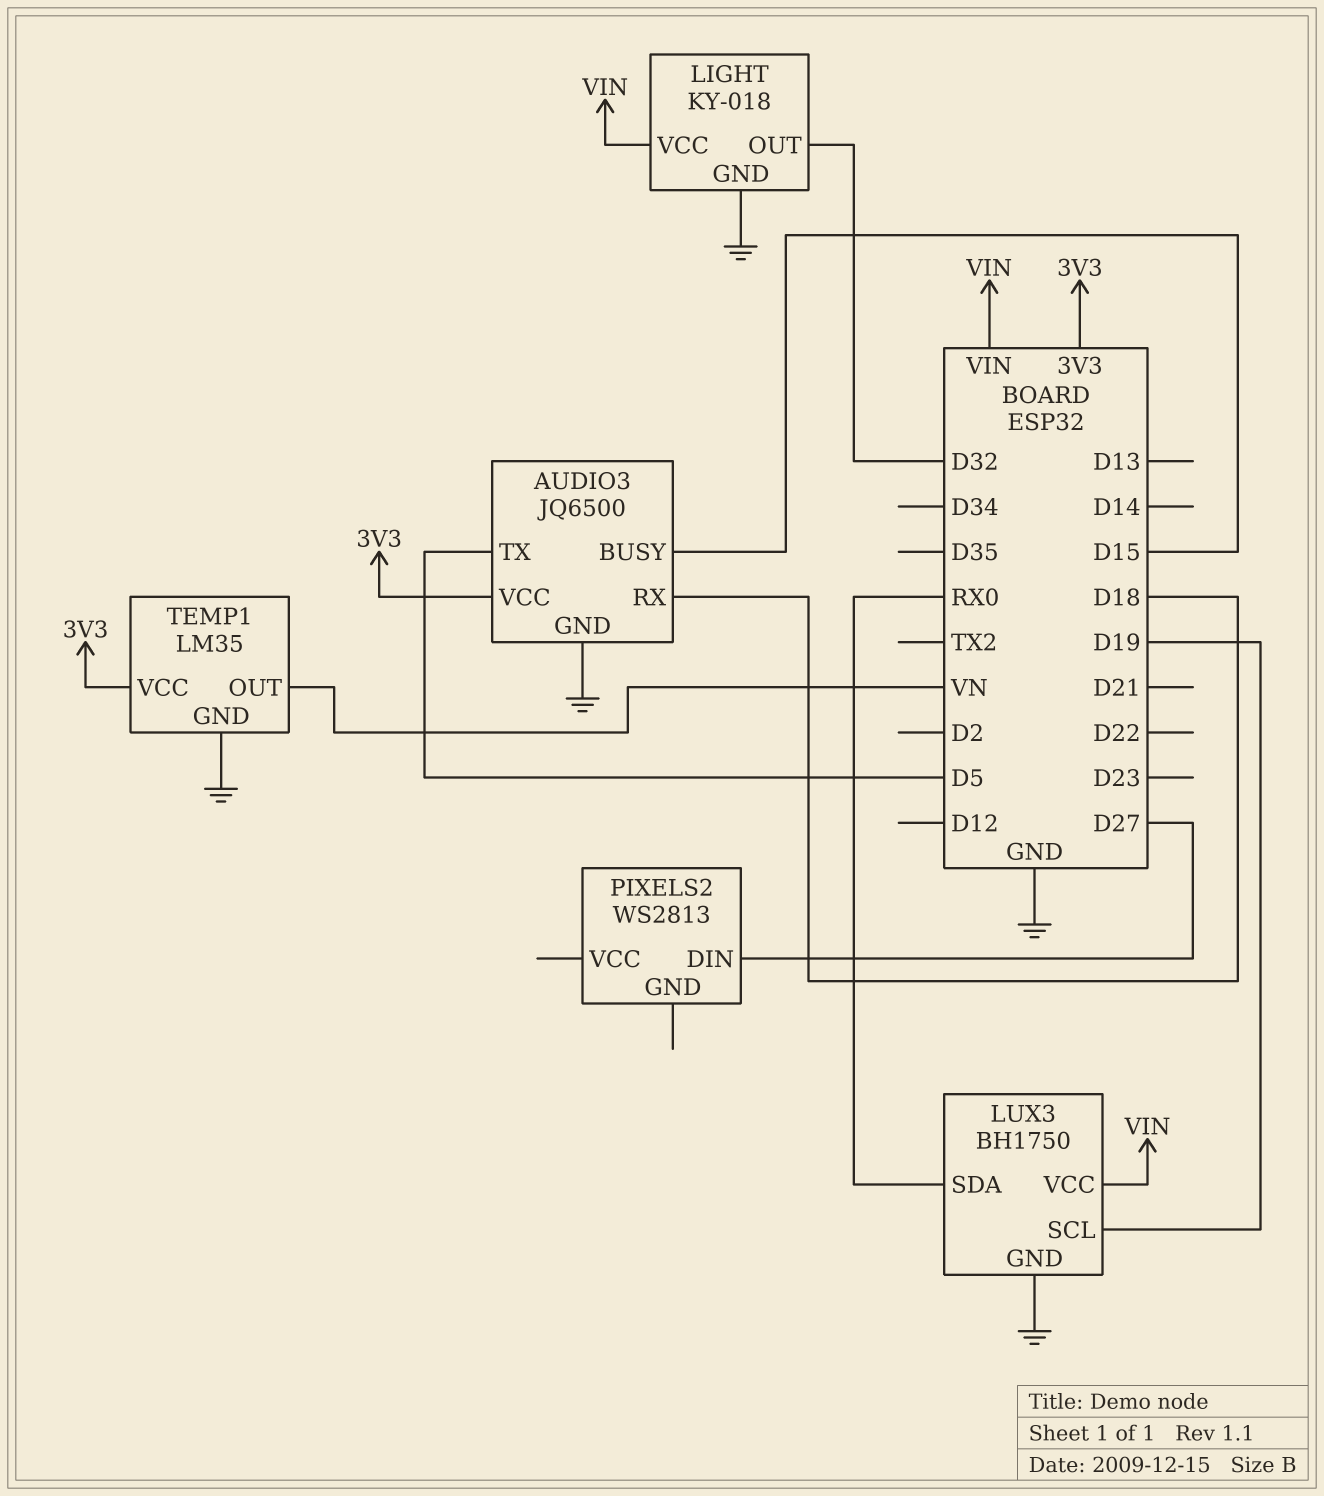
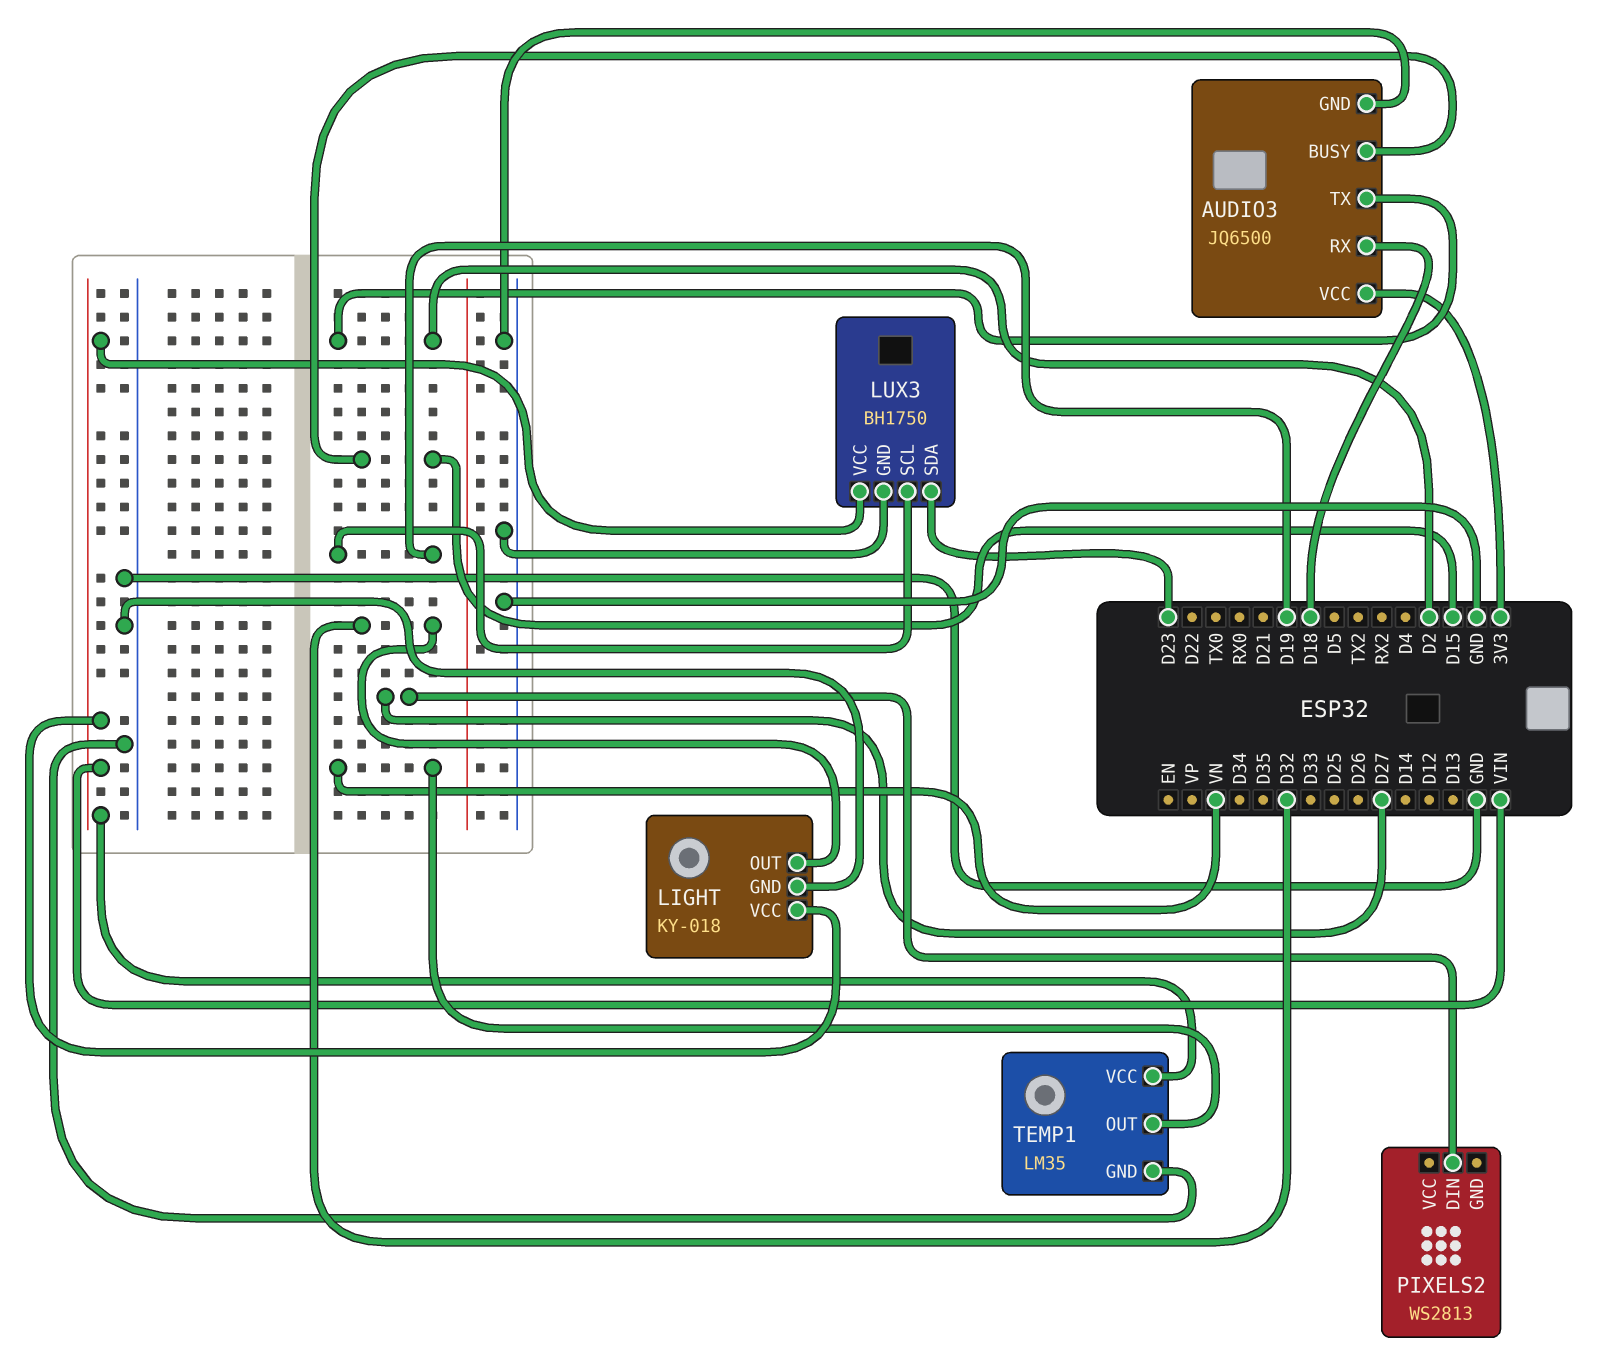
AUDIO3 pin TX: D5 -> D2
LUX3 pin SDA: RX0 -> D23
TEMP1 pin VCC: 3V3 -> VIN

